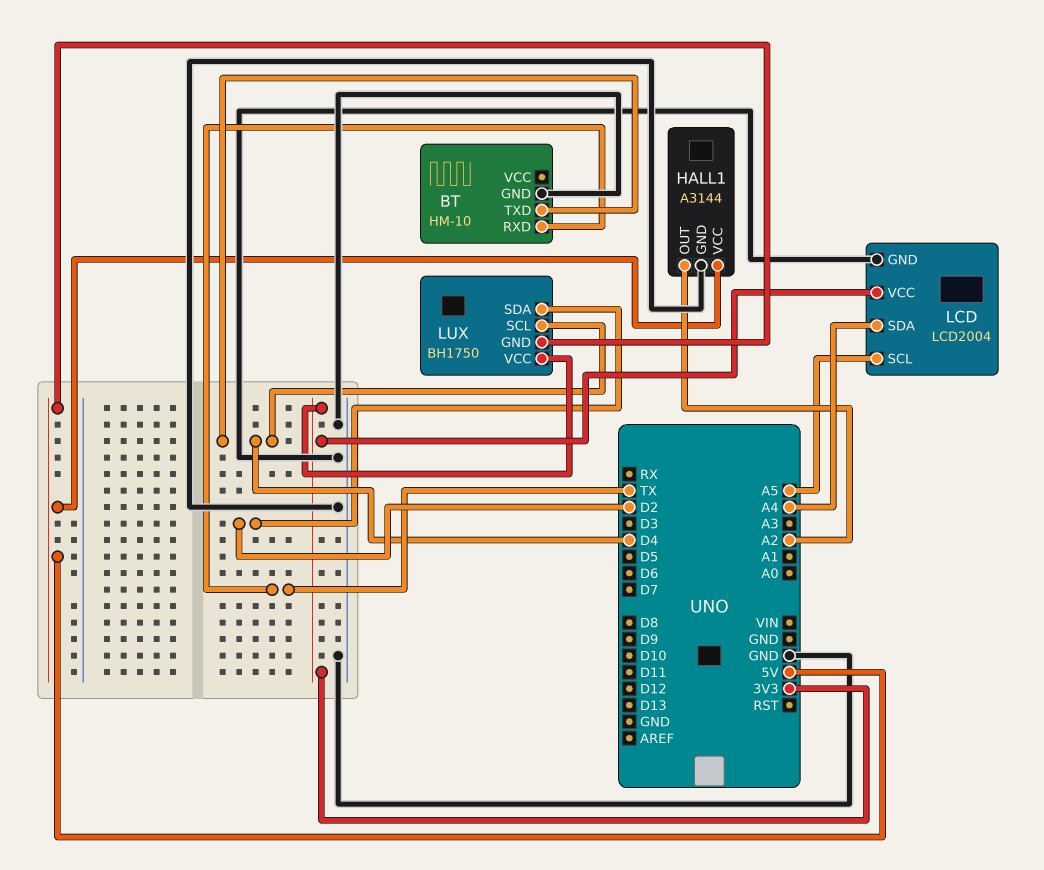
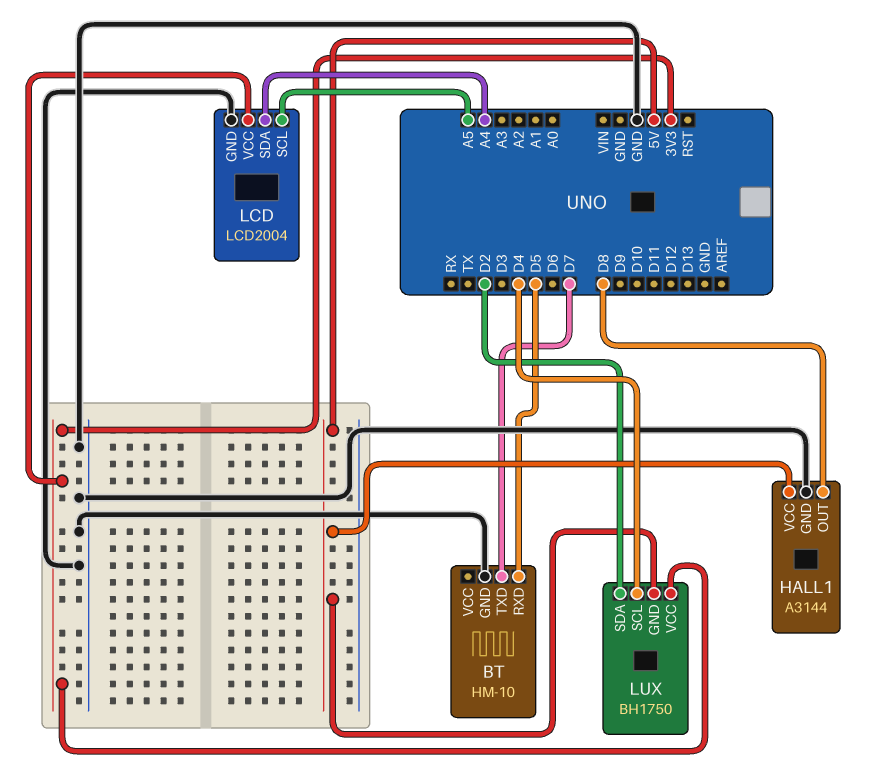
BT pin RXD: TX -> D5
BT pin TXD: D4 -> D7
HALL1 pin OUT: A2 -> D8

